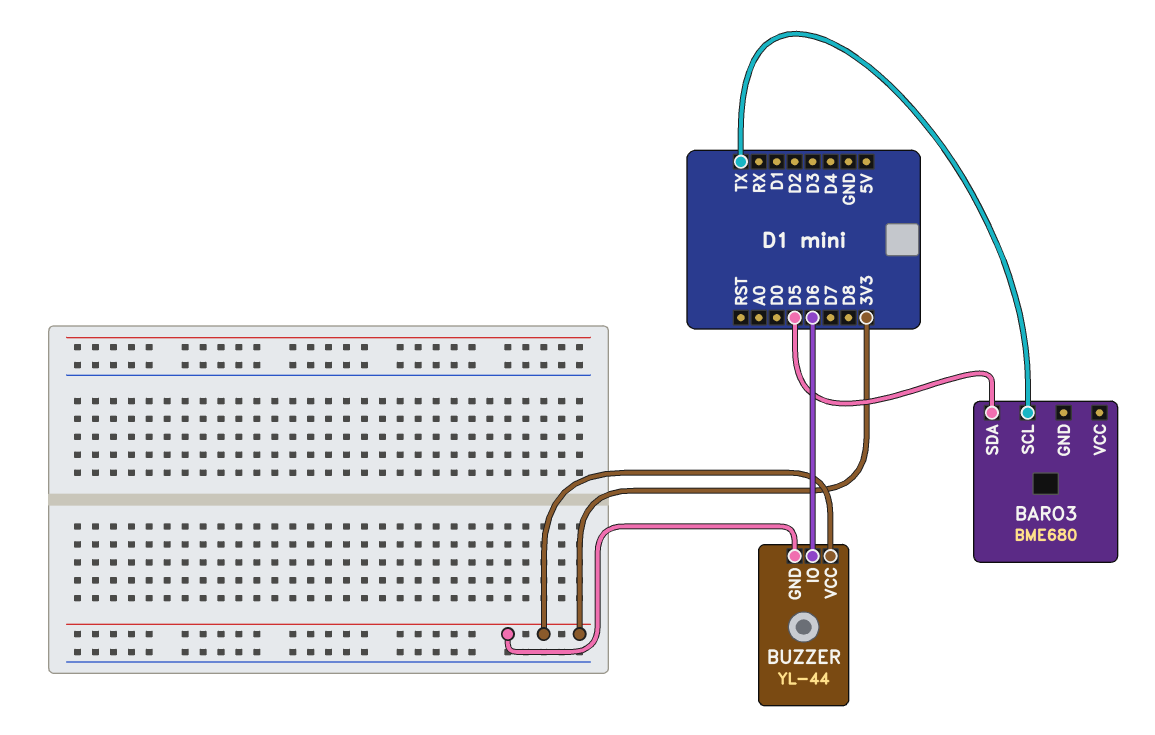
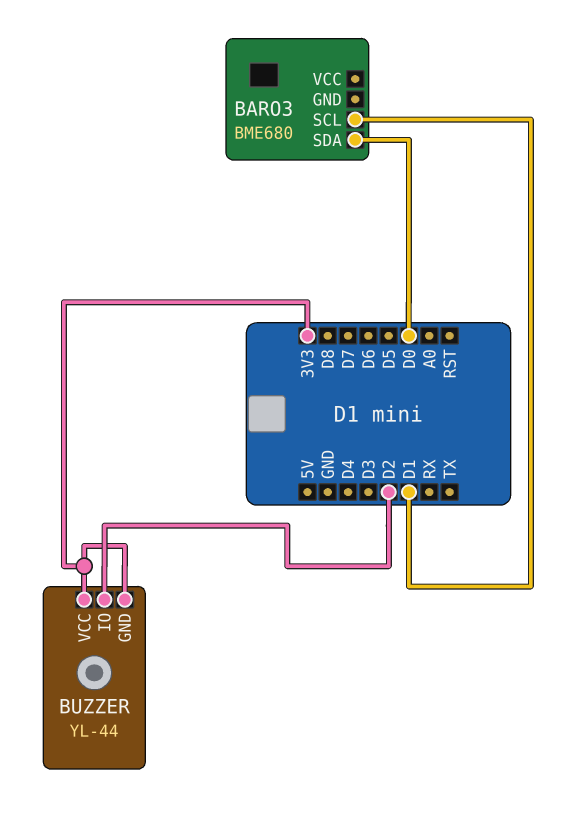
BARO3 pin SCL: TX -> D1
BARO3 pin SDA: D5 -> D0
BUZZER pin IO: D6 -> D2

